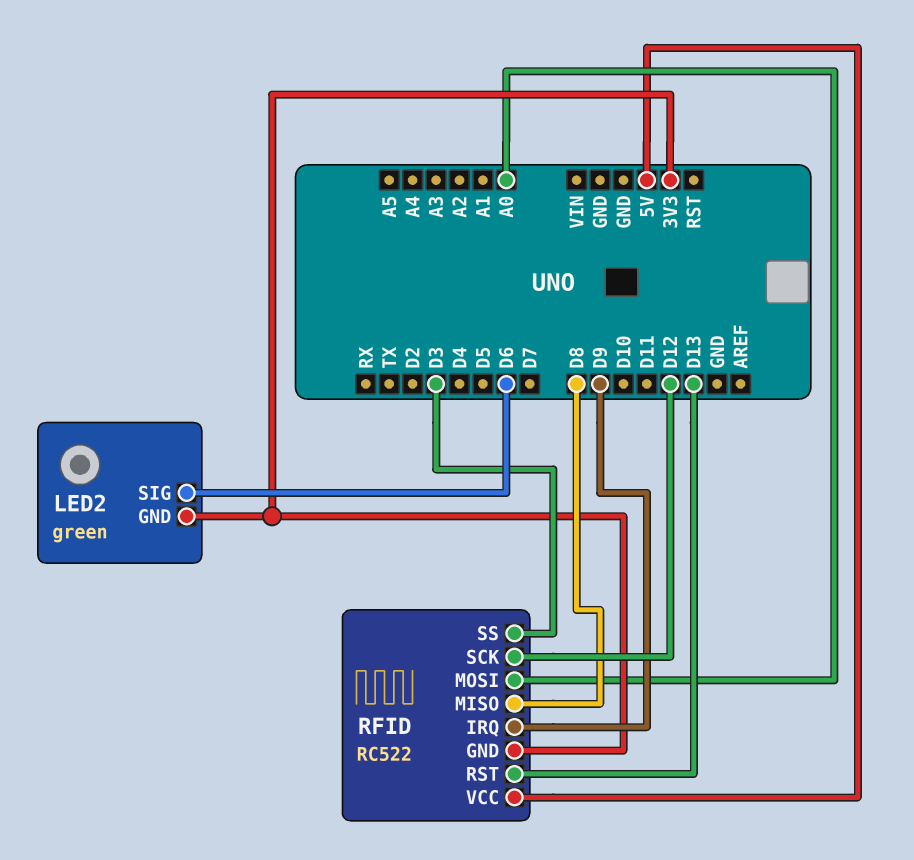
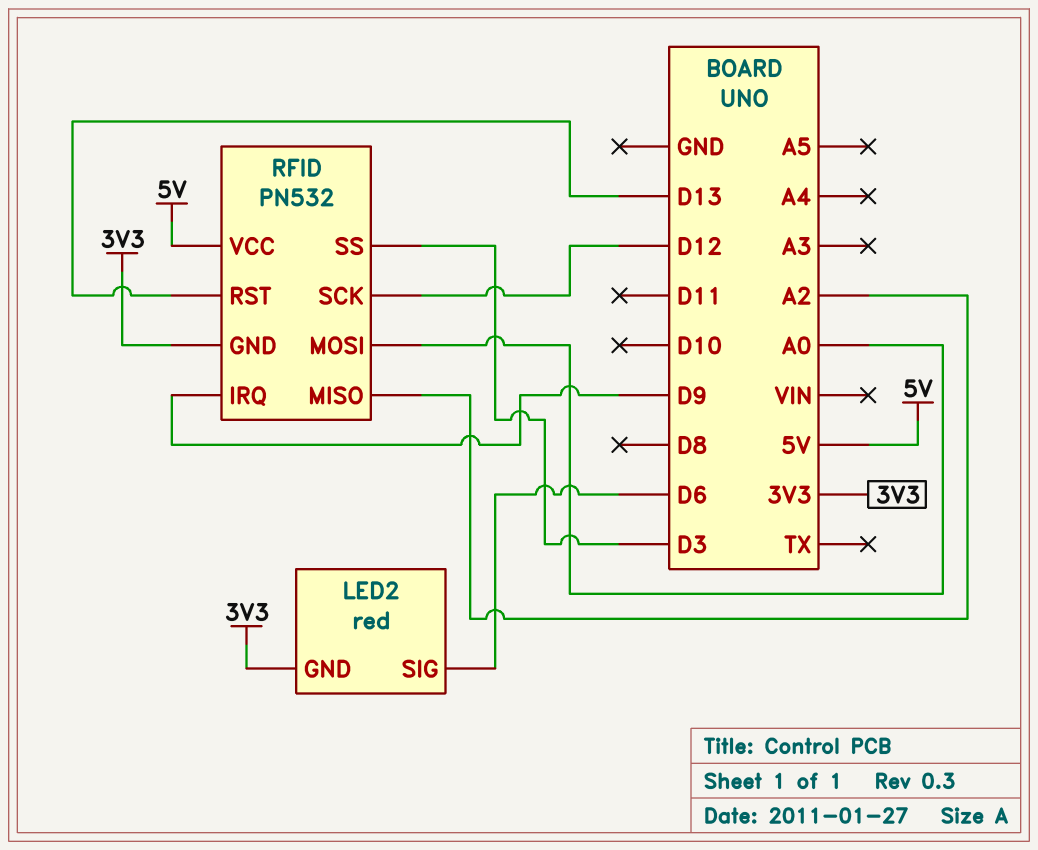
LED2: green -> red
RFID: RC522 -> PN532
RFID pin MISO: D8 -> A2

